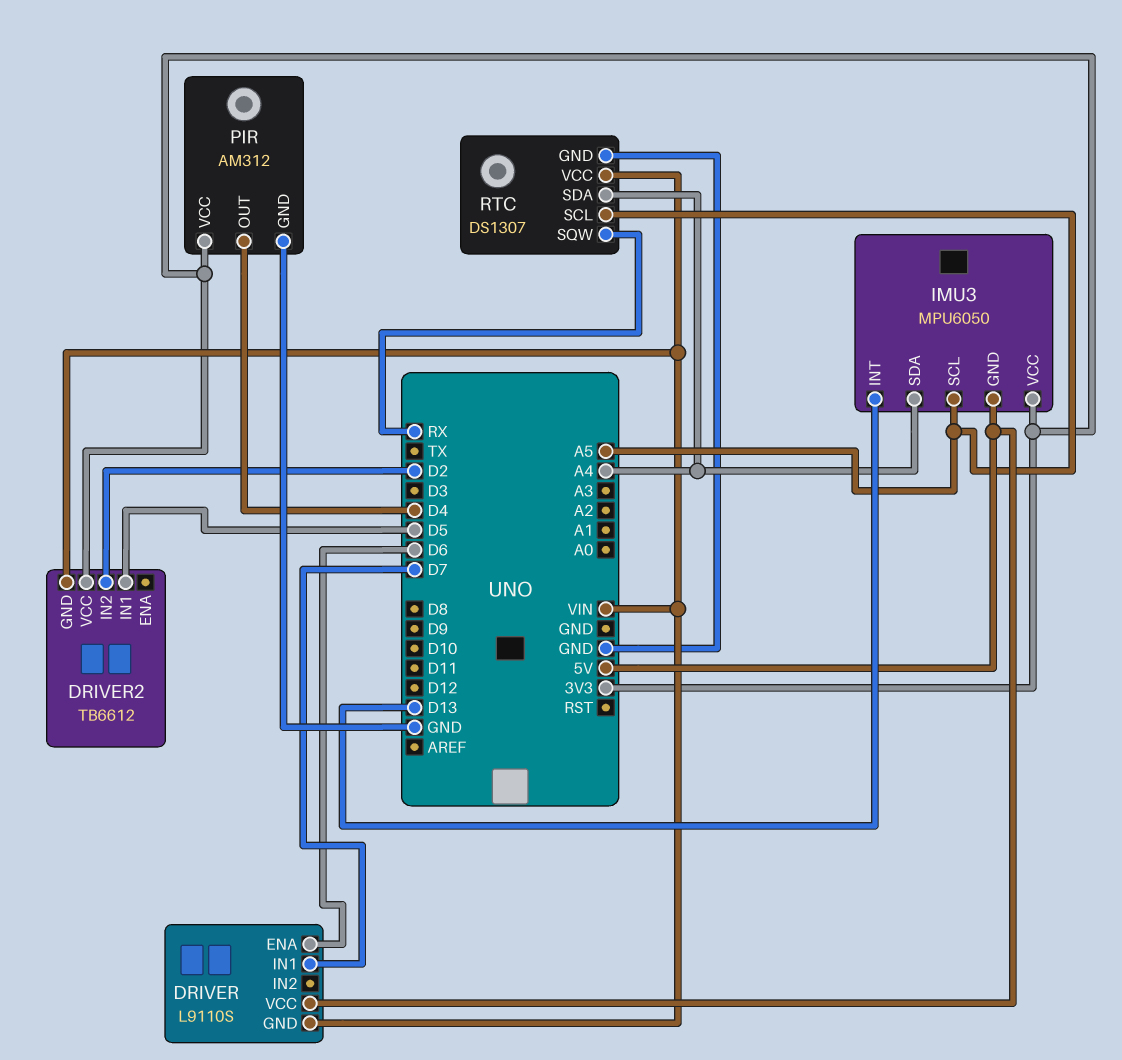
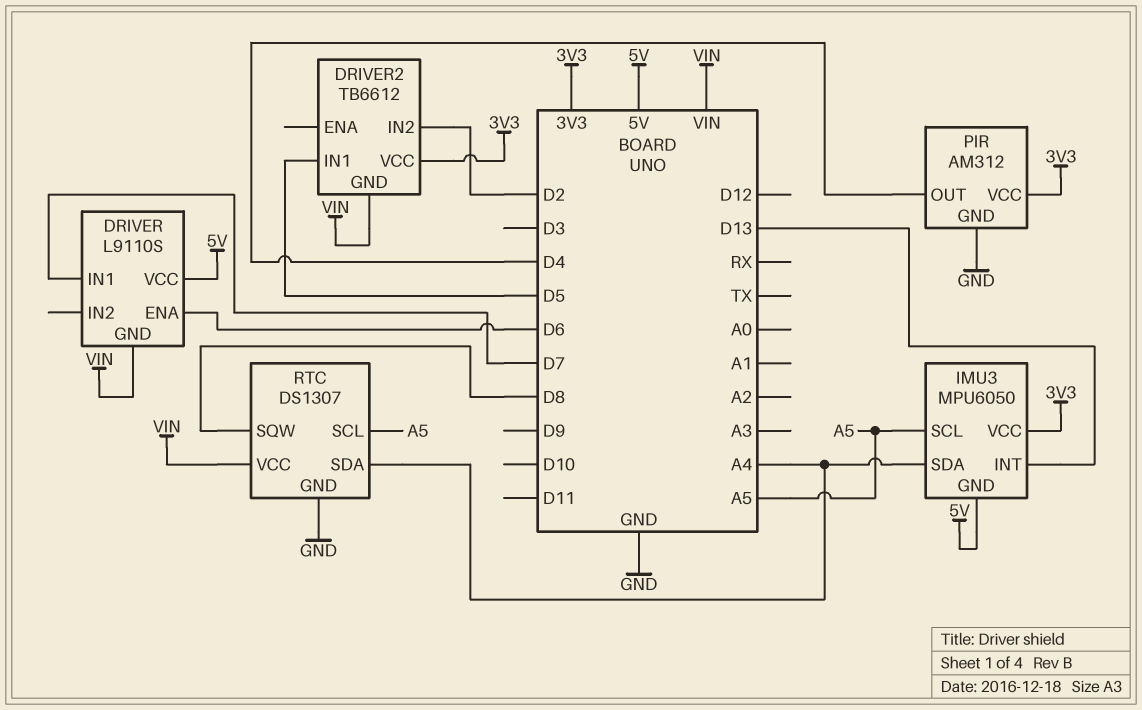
RTC pin SQW: RX -> D8

